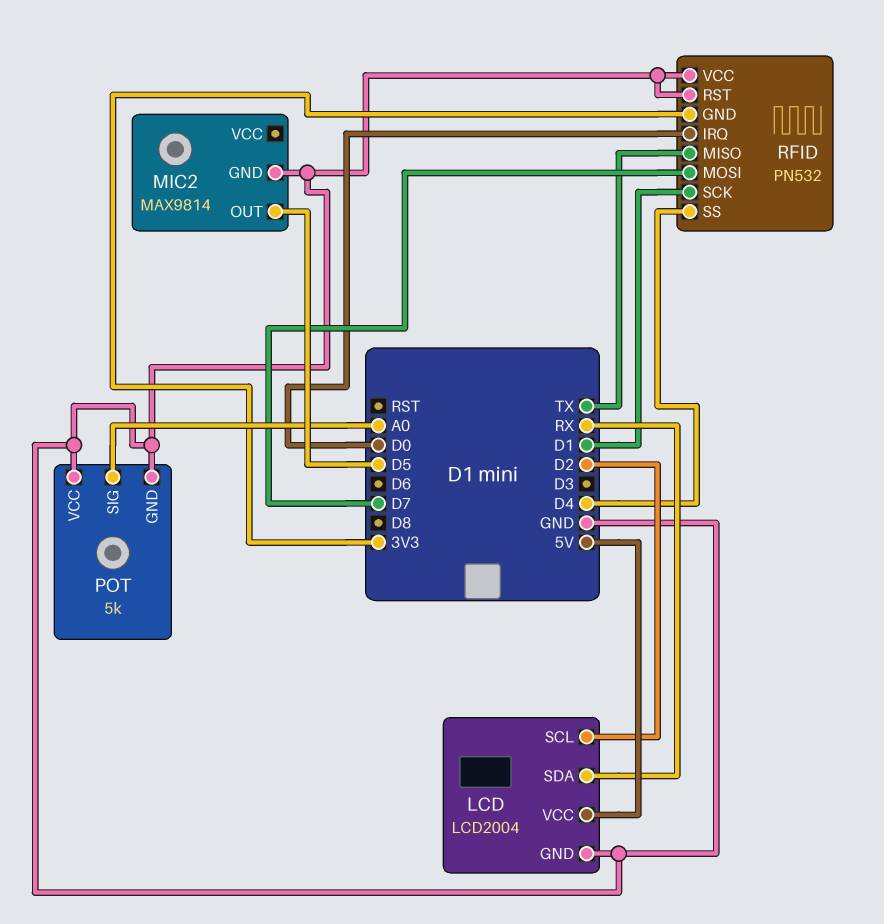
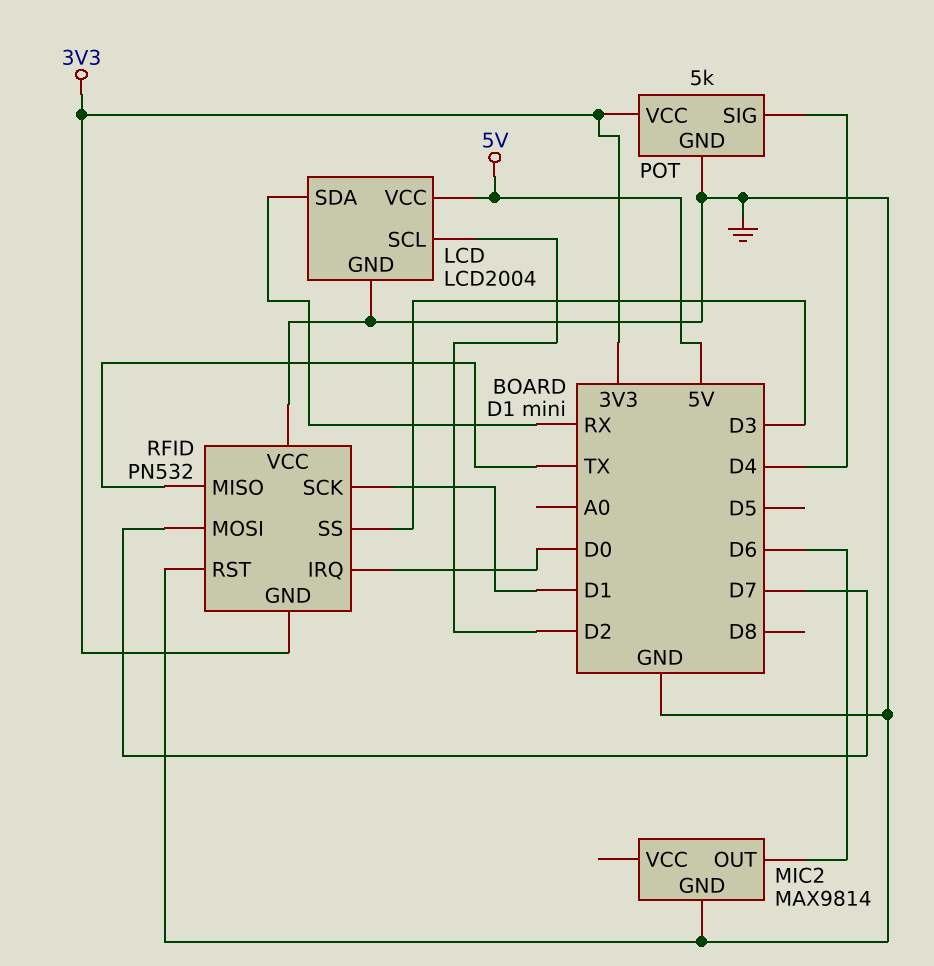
MIC2 pin OUT: D5 -> D6
POT pin SIG: A0 -> D4
POT pin VCC: GND -> 3V3
RFID pin SS: D4 -> D3

